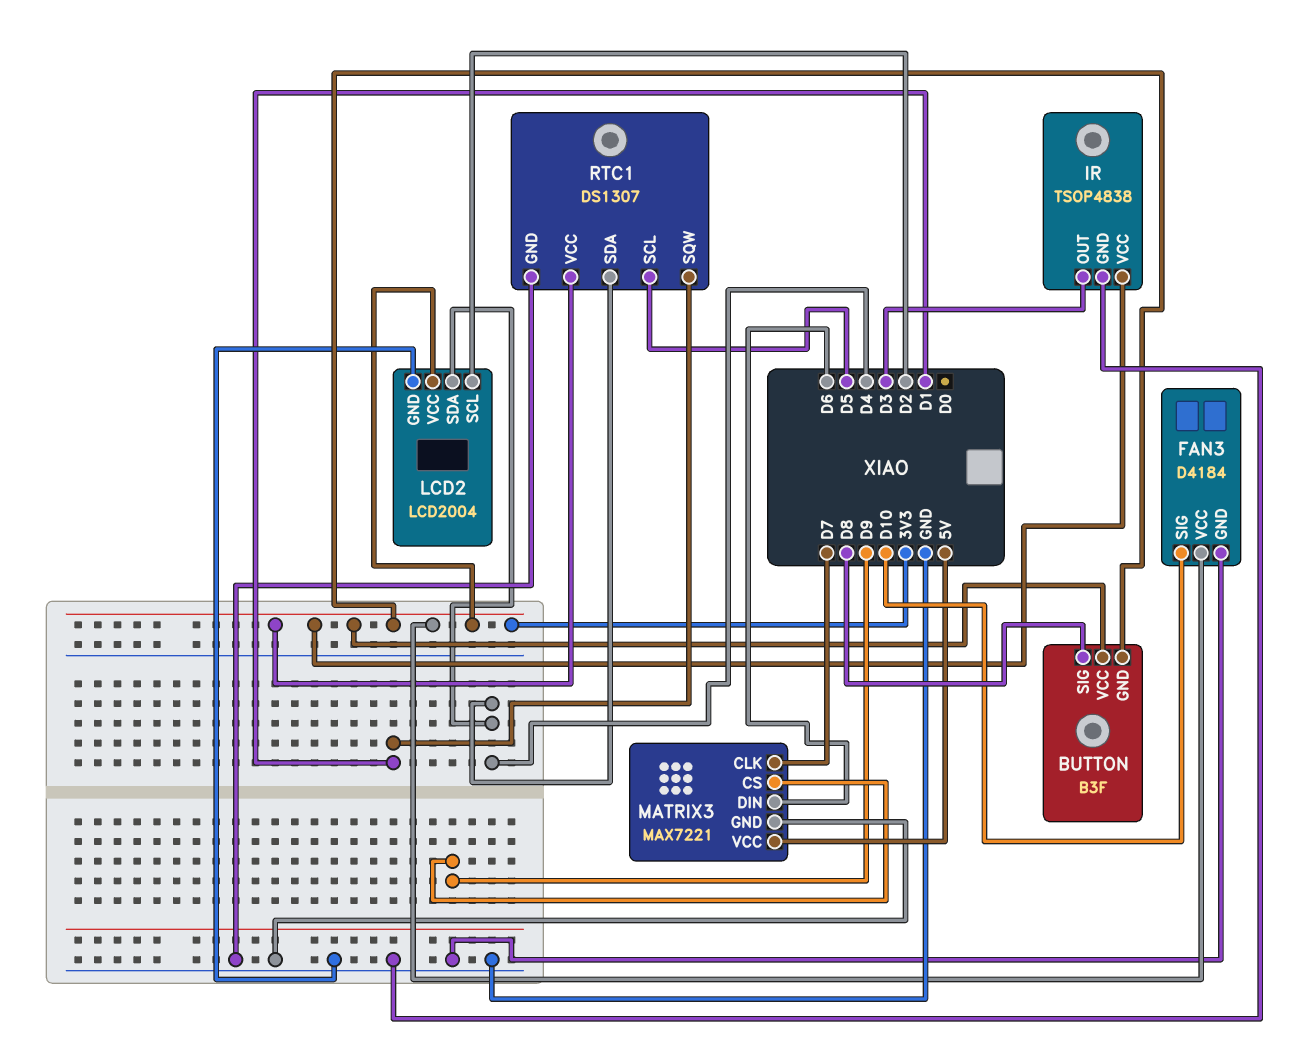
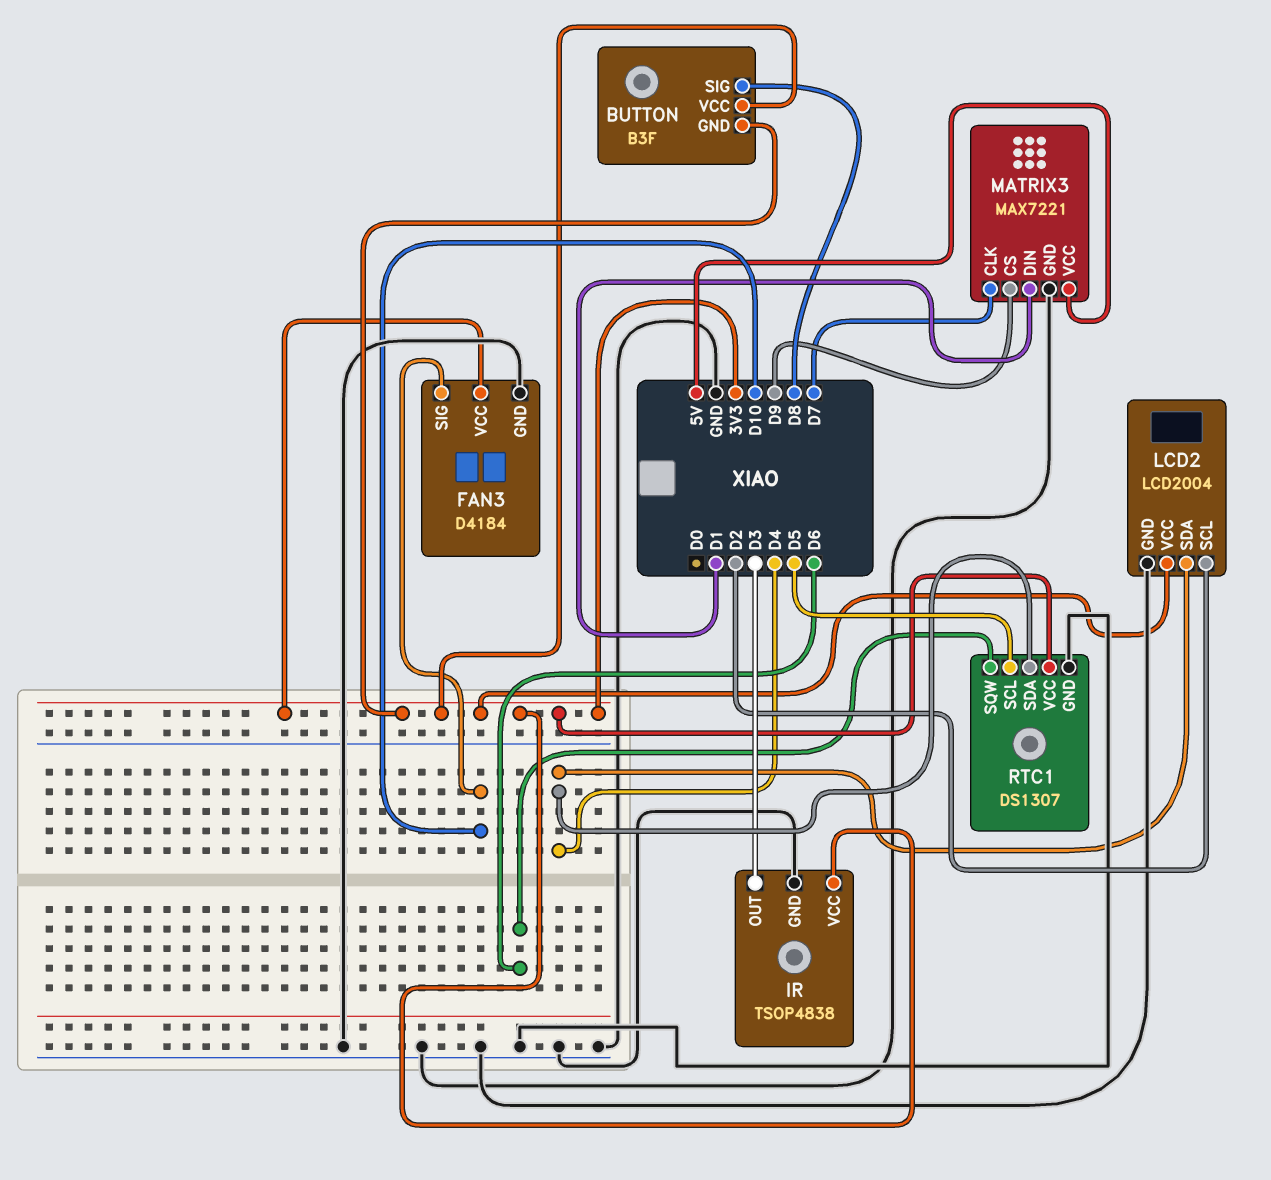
MATRIX3 pin DIN: D6 -> D1
RTC1 pin SQW: D1 -> D6

